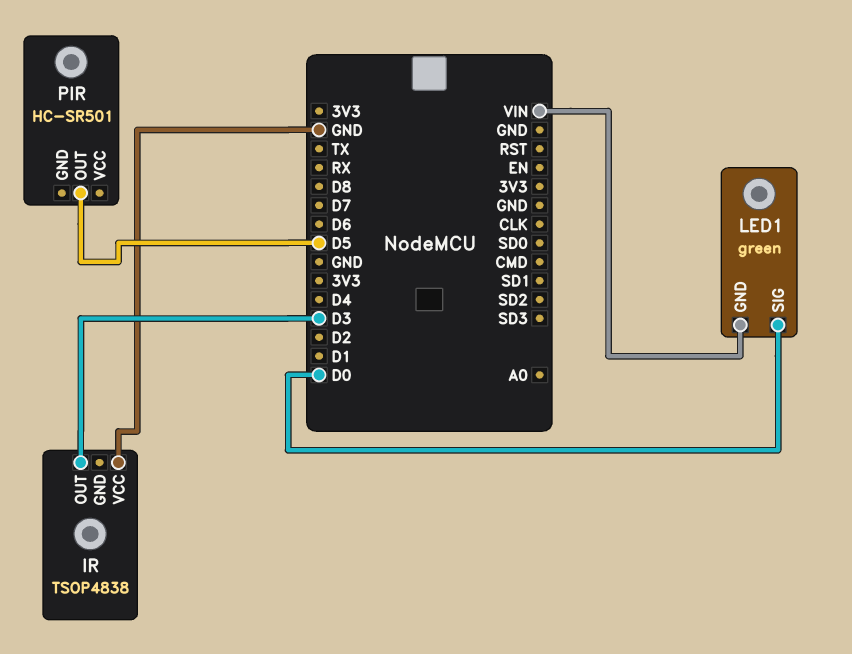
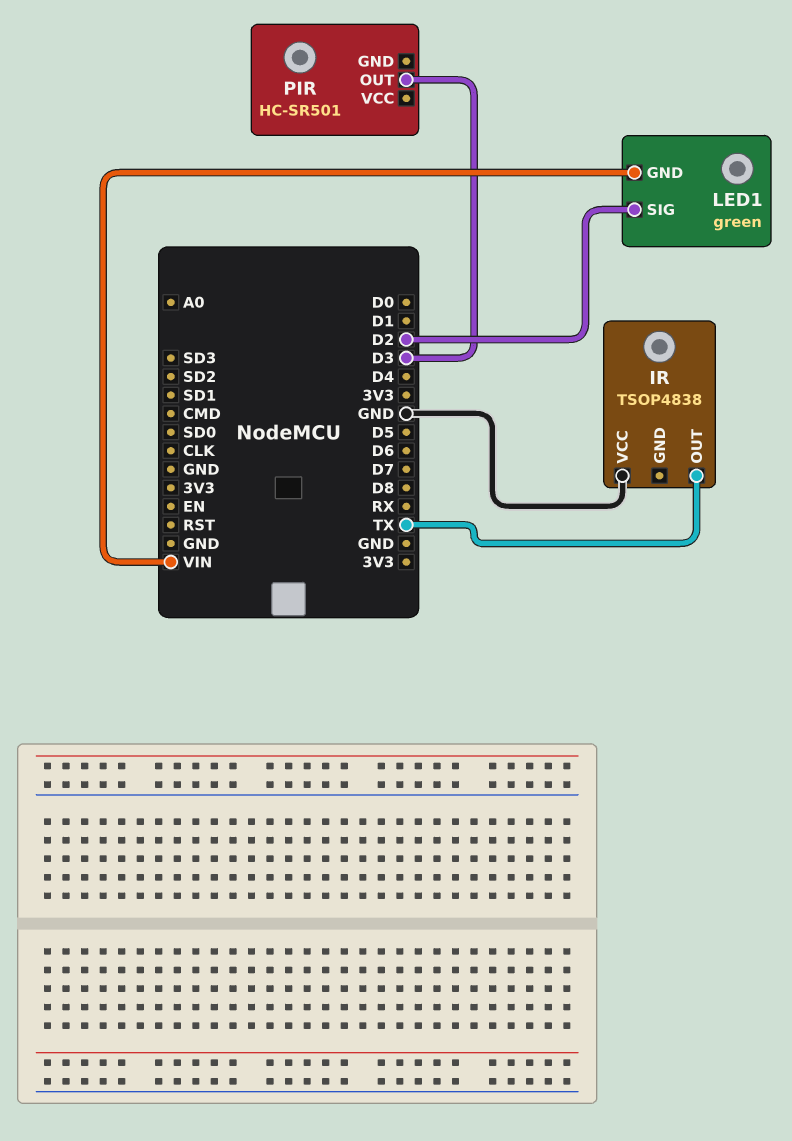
IR pin OUT: D3 -> TX
LED1 pin SIG: D0 -> D2
PIR pin OUT: D5 -> D3

